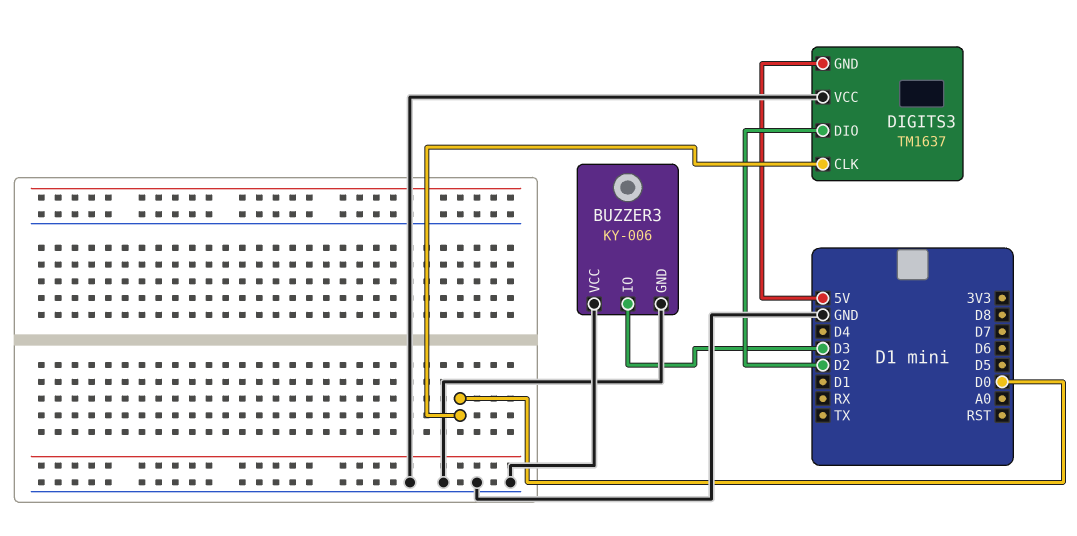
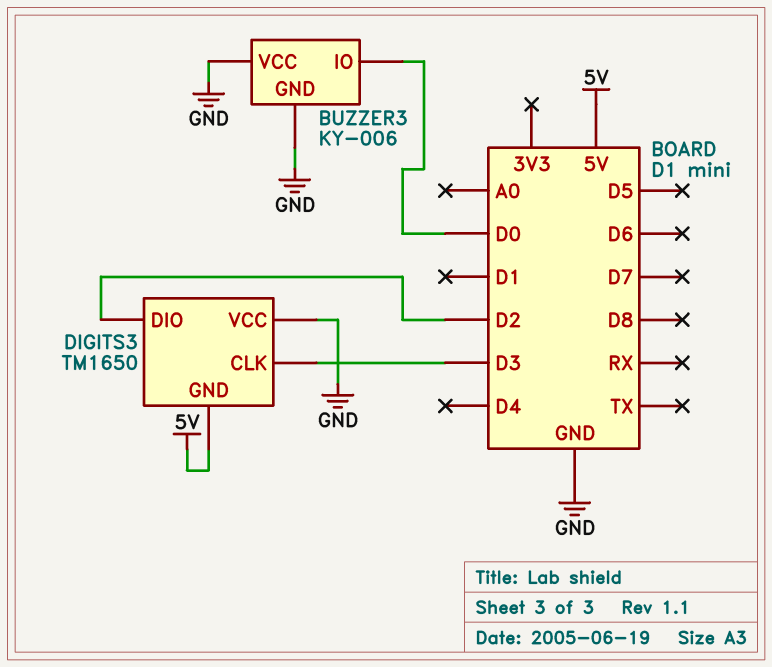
BUZZER3 pin IO: D3 -> D0
DIGITS3: TM1637 -> TM1650
DIGITS3 pin CLK: D0 -> D3

